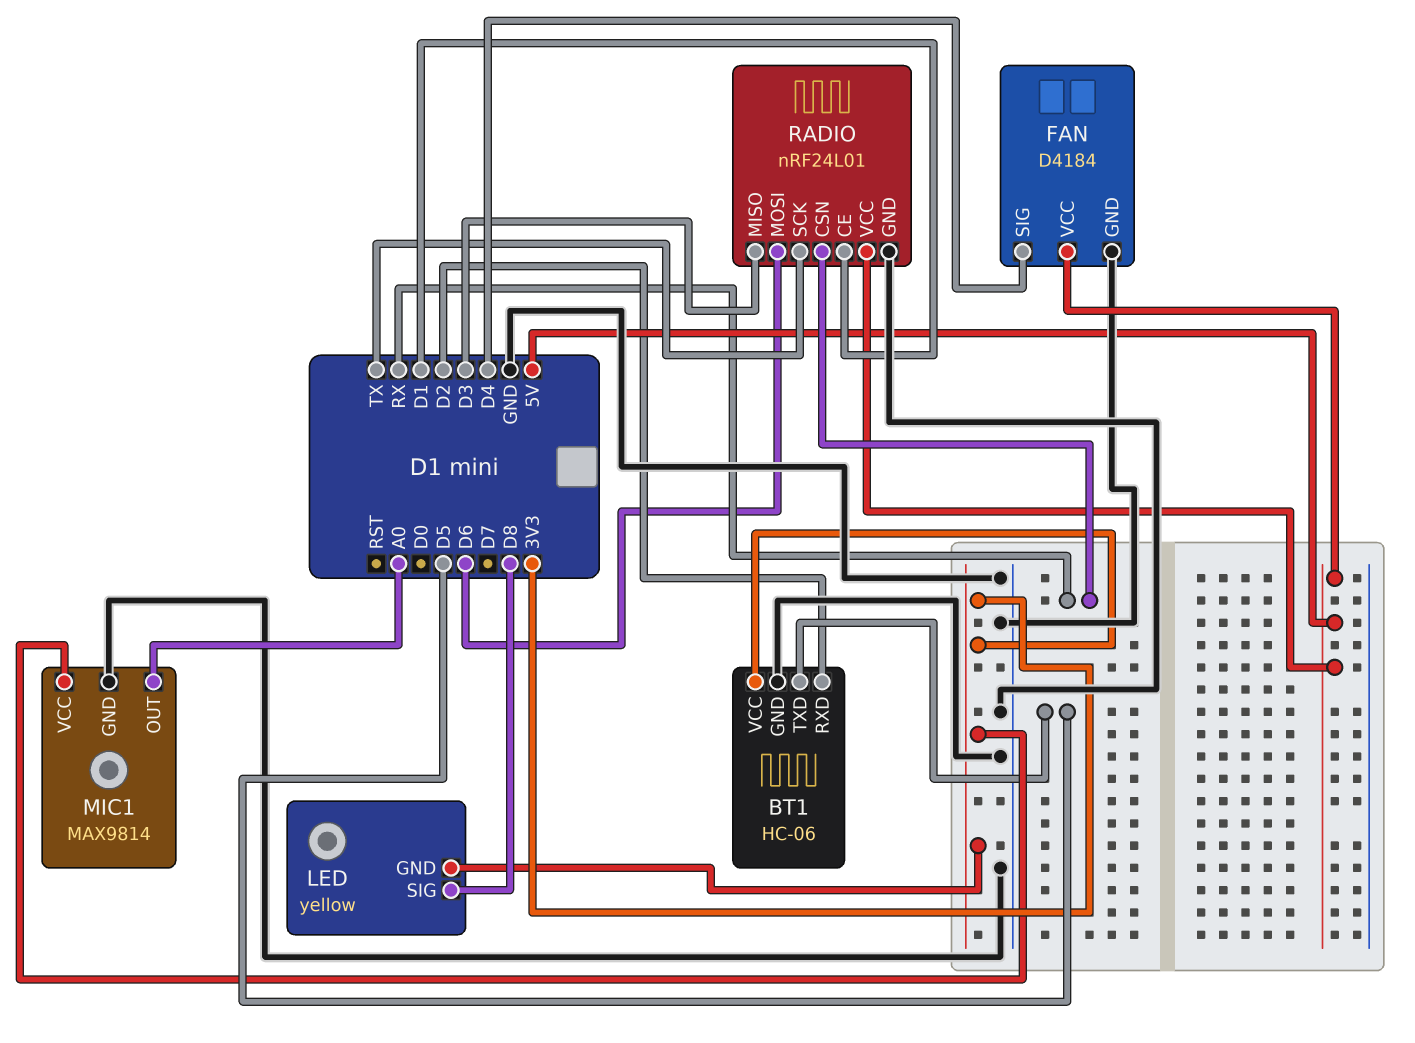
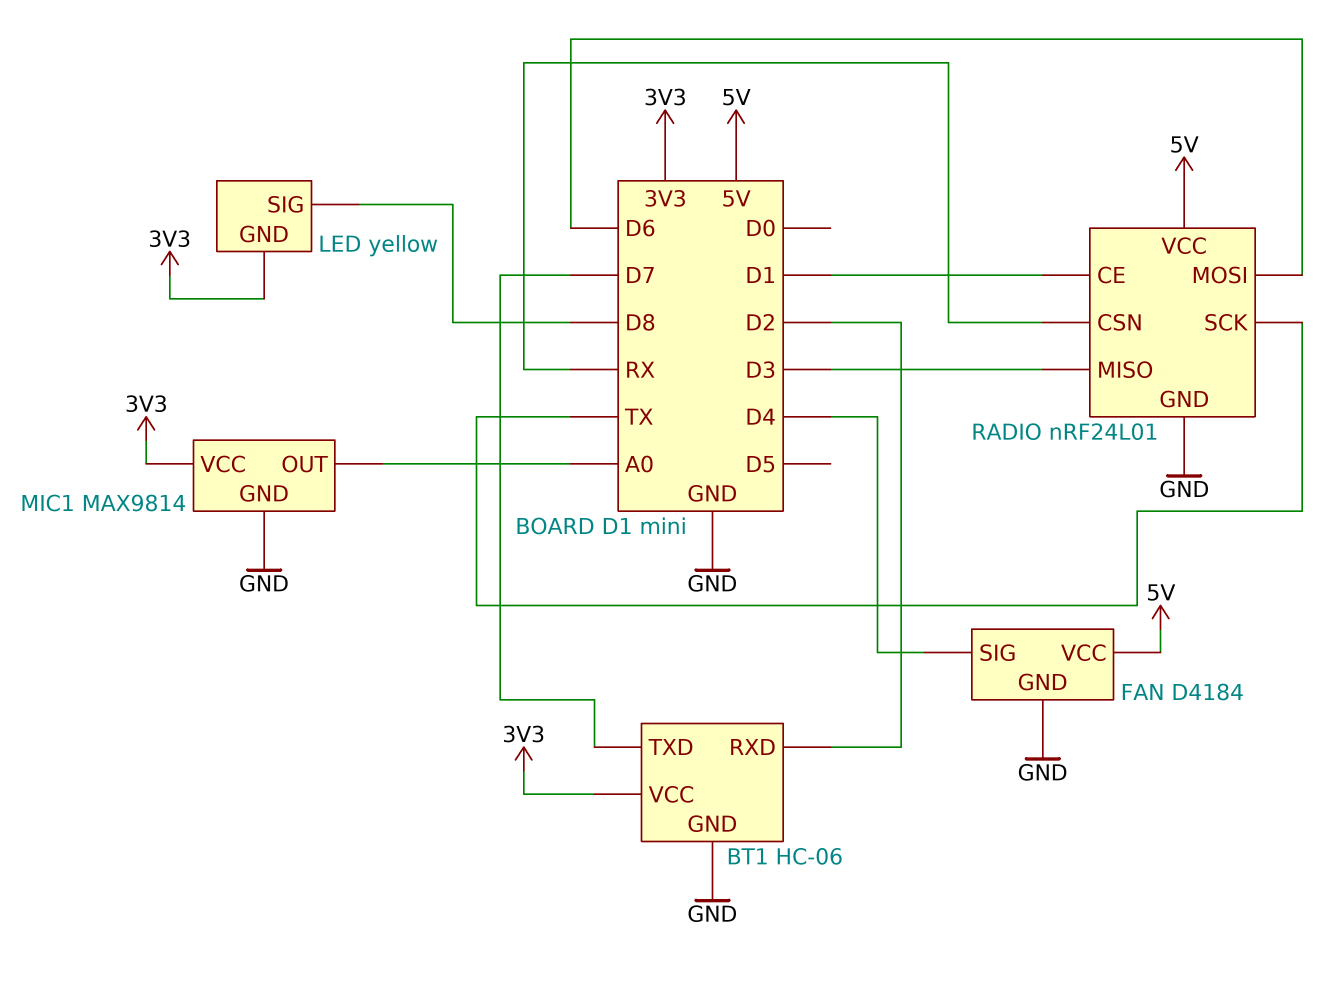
BT1 pin TXD: D5 -> D7

